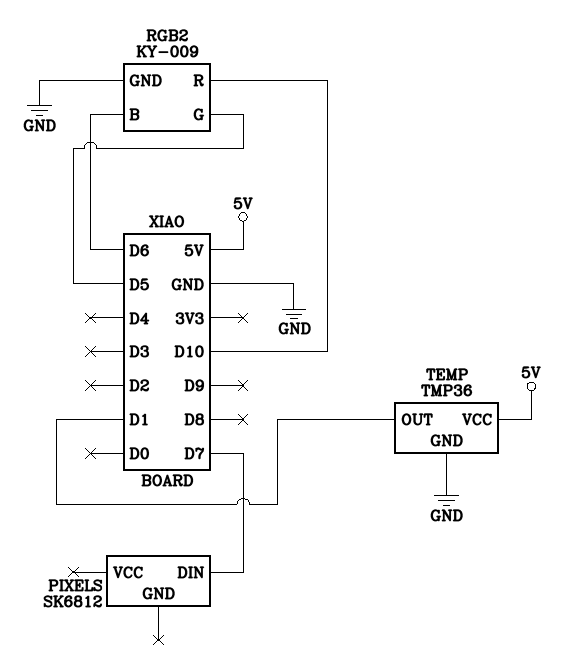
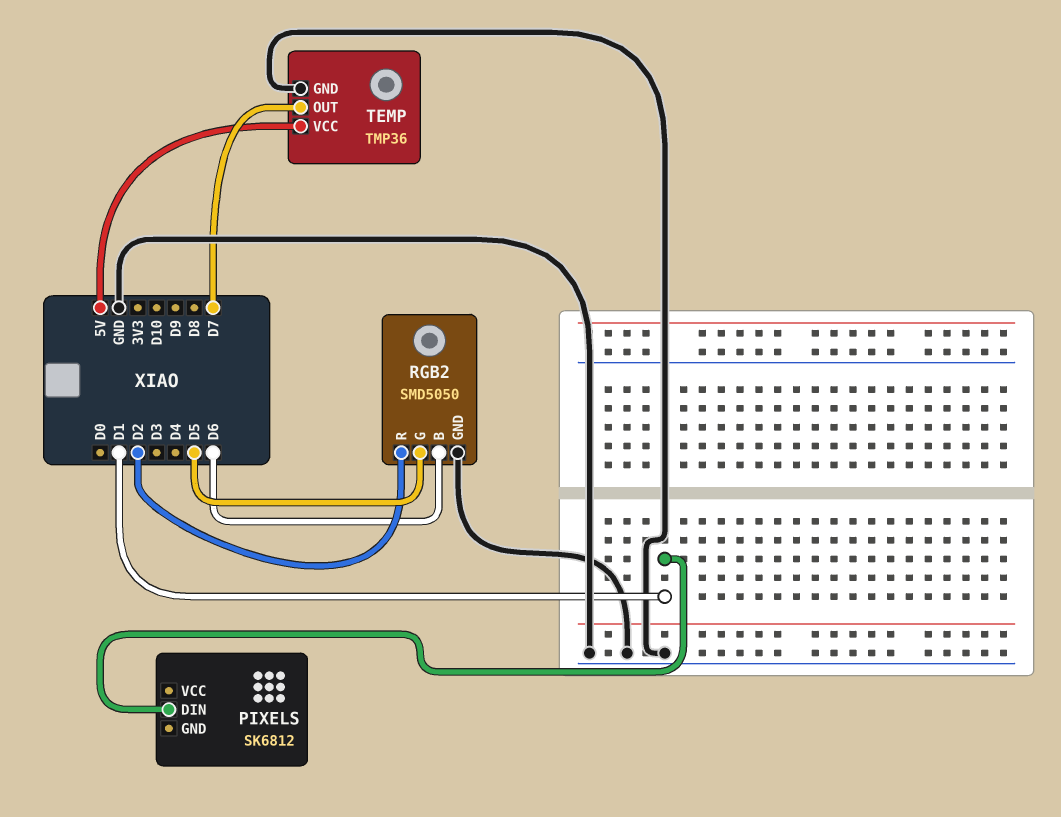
PIXELS pin DIN: D7 -> D1
RGB2: KY-009 -> SMD5050
RGB2 pin R: D10 -> D2
TEMP pin OUT: D1 -> D7

